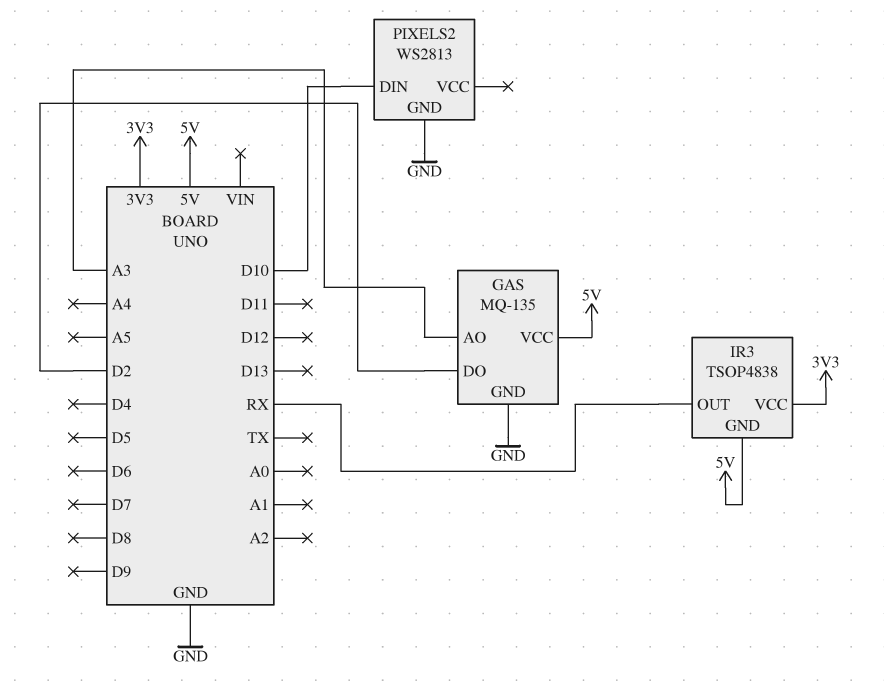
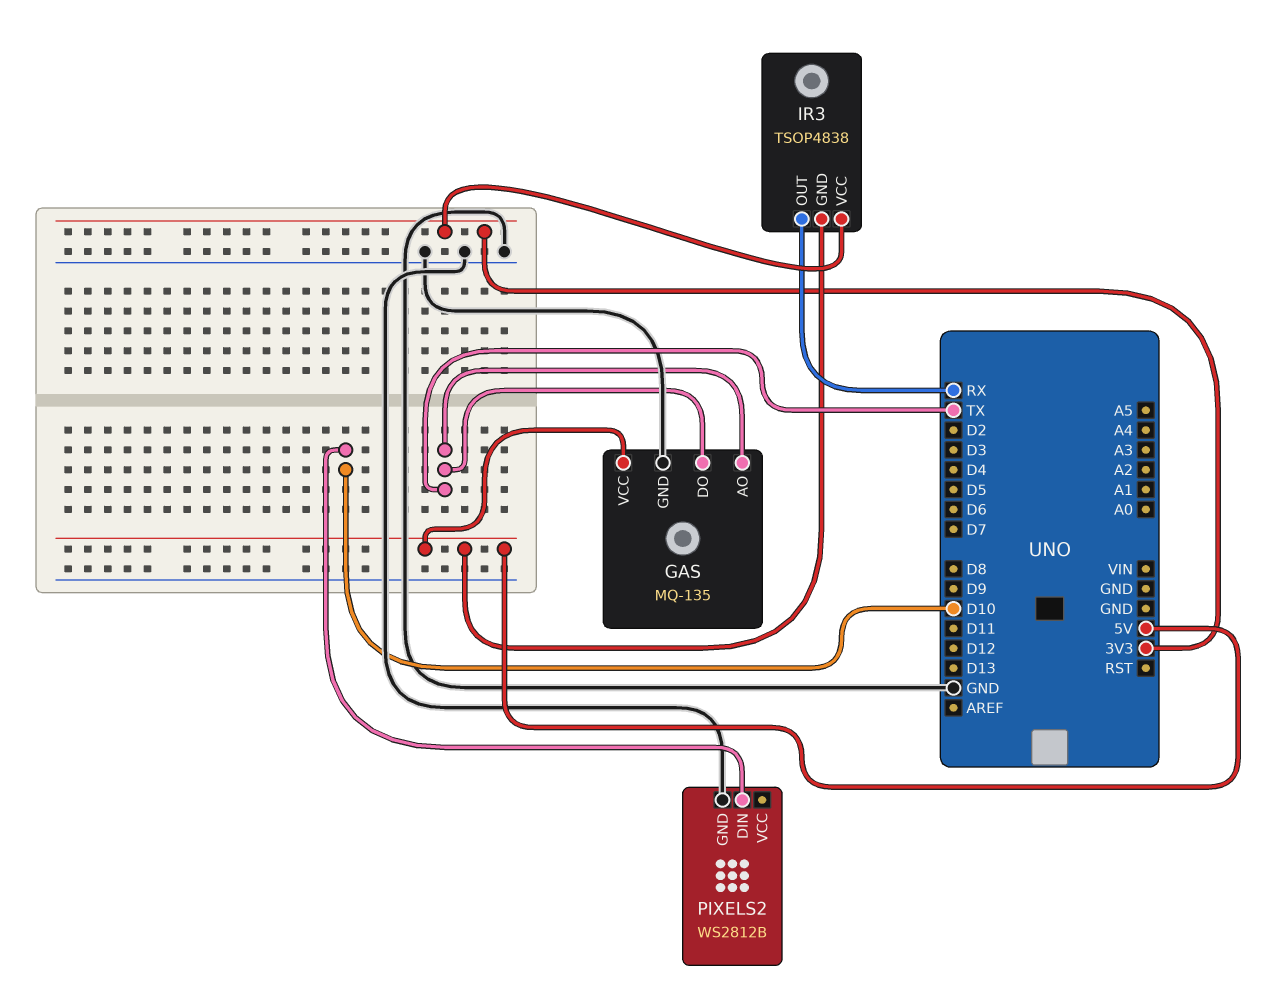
GAS pin AO: A3 -> TX
GAS pin DO: D2 -> TX
PIXELS2: WS2813 -> WS2812B

